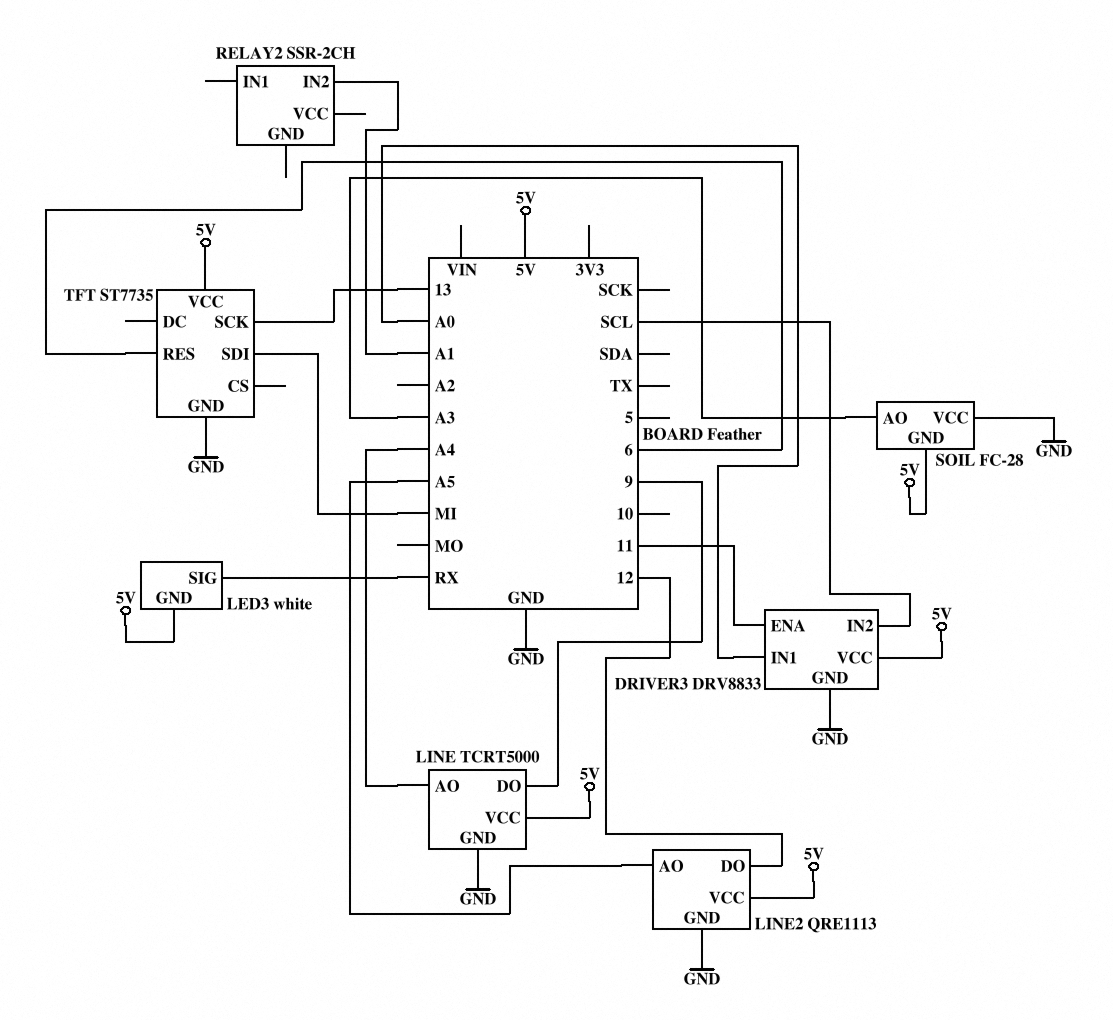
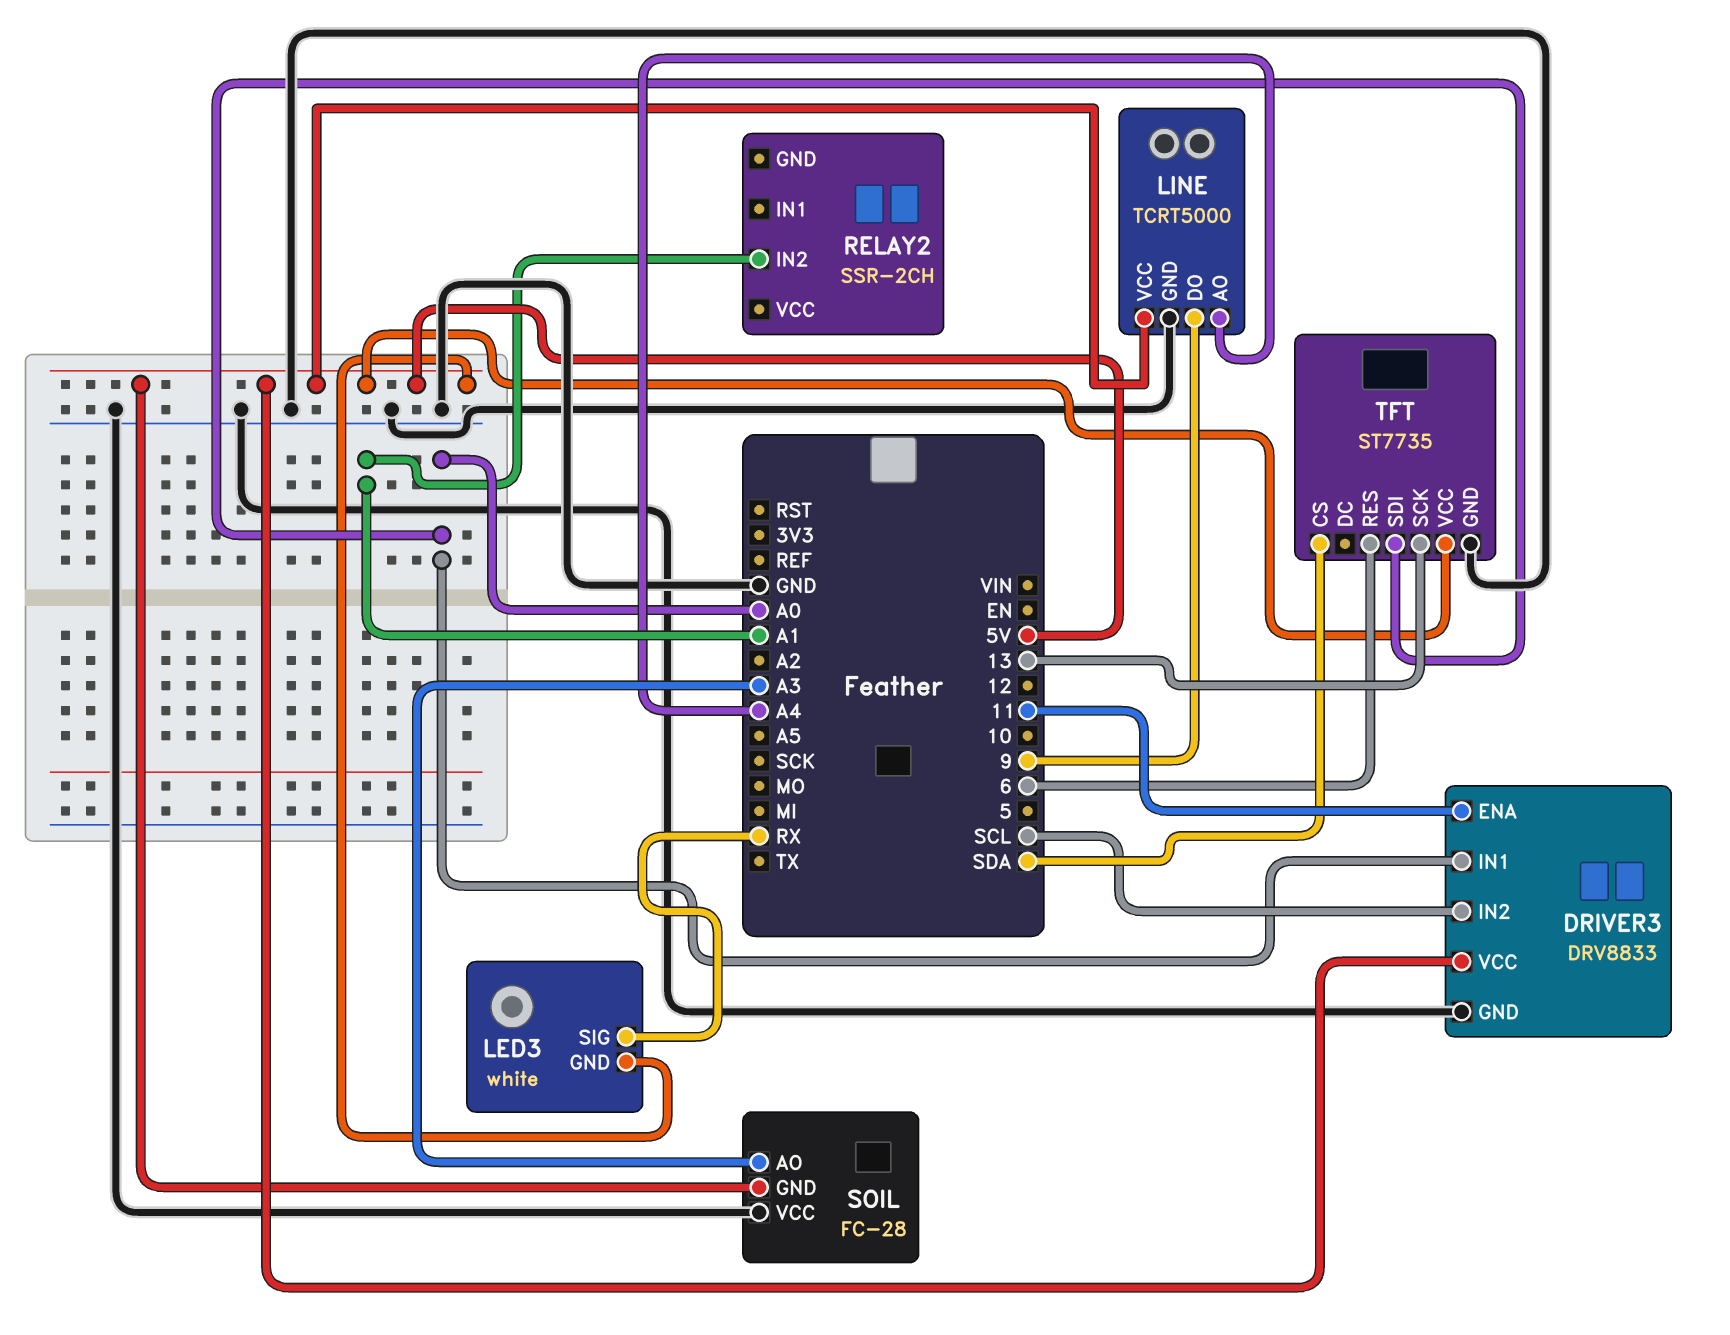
LINE2: QRE1113 -> none
LINE2 pin AO: A5 -> none
LINE2 pin DO: 12 -> none
LINE2 pin GND: GND -> none
LINE2 pin VCC: 5V -> none
TFT pin CS: none -> SDA
TFT pin SDI: MI -> A0

